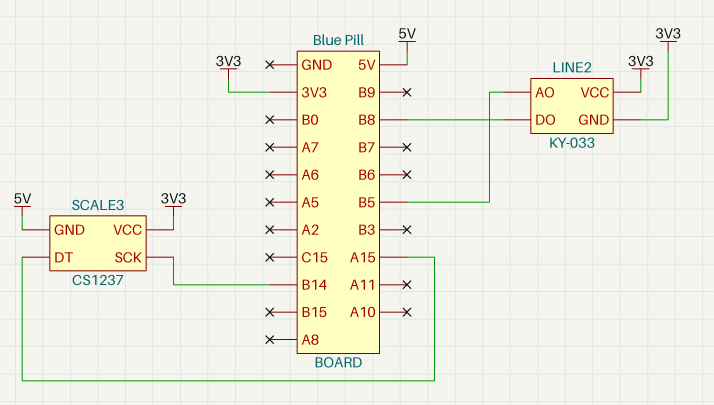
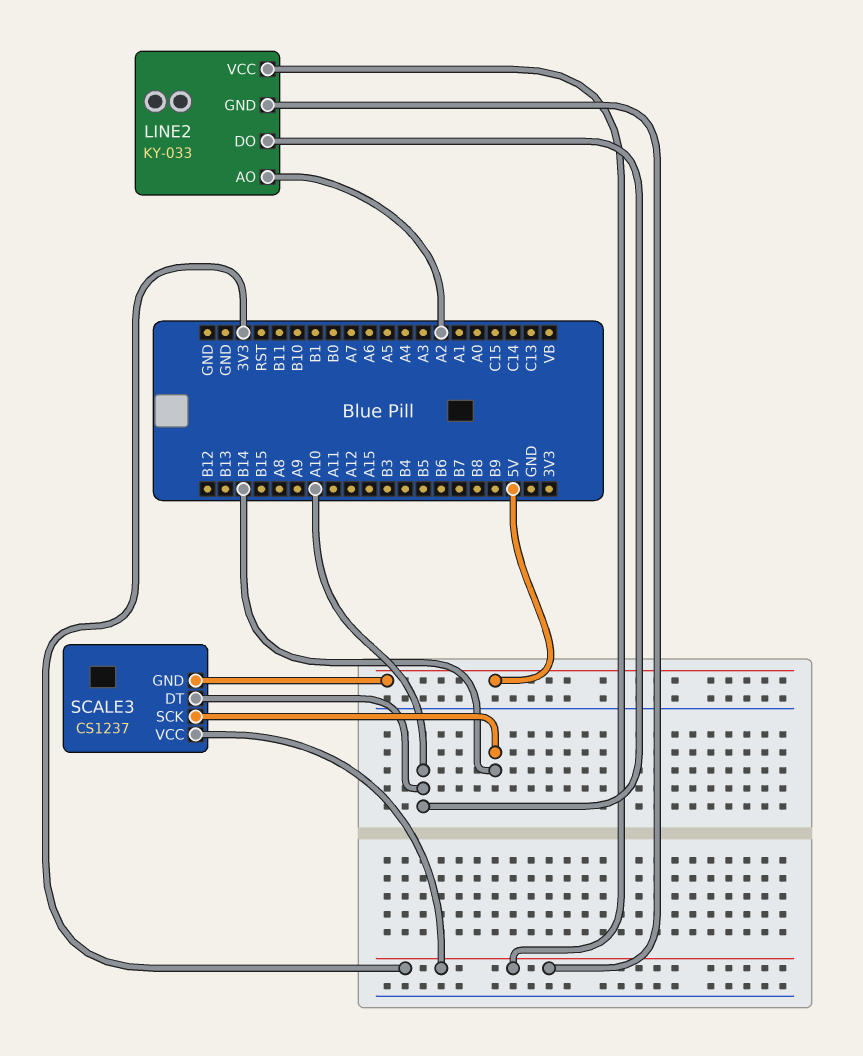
LINE2 pin AO: B5 -> A2
LINE2 pin DO: B8 -> A10
SCALE3 pin DT: A15 -> A10

